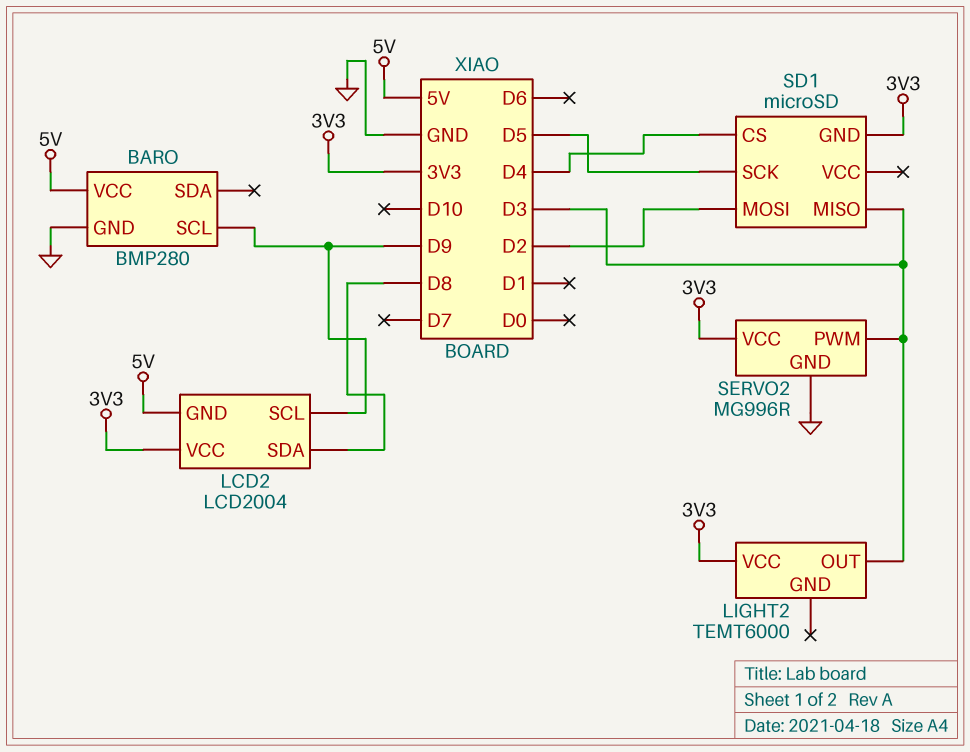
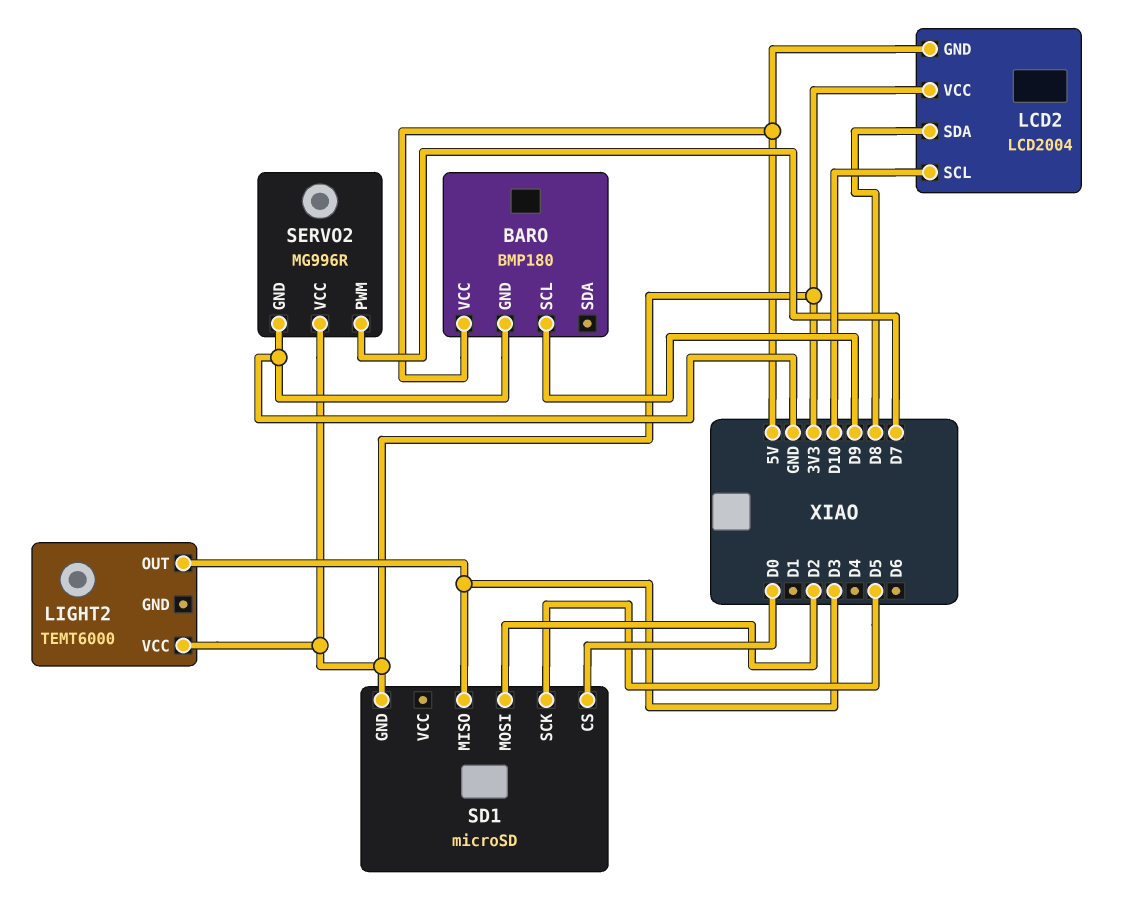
BARO: BMP280 -> BMP180
LCD2 pin SCL: D9 -> D10
SD1 pin CS: D4 -> D0
SERVO2 pin PWM: D3 -> D7

